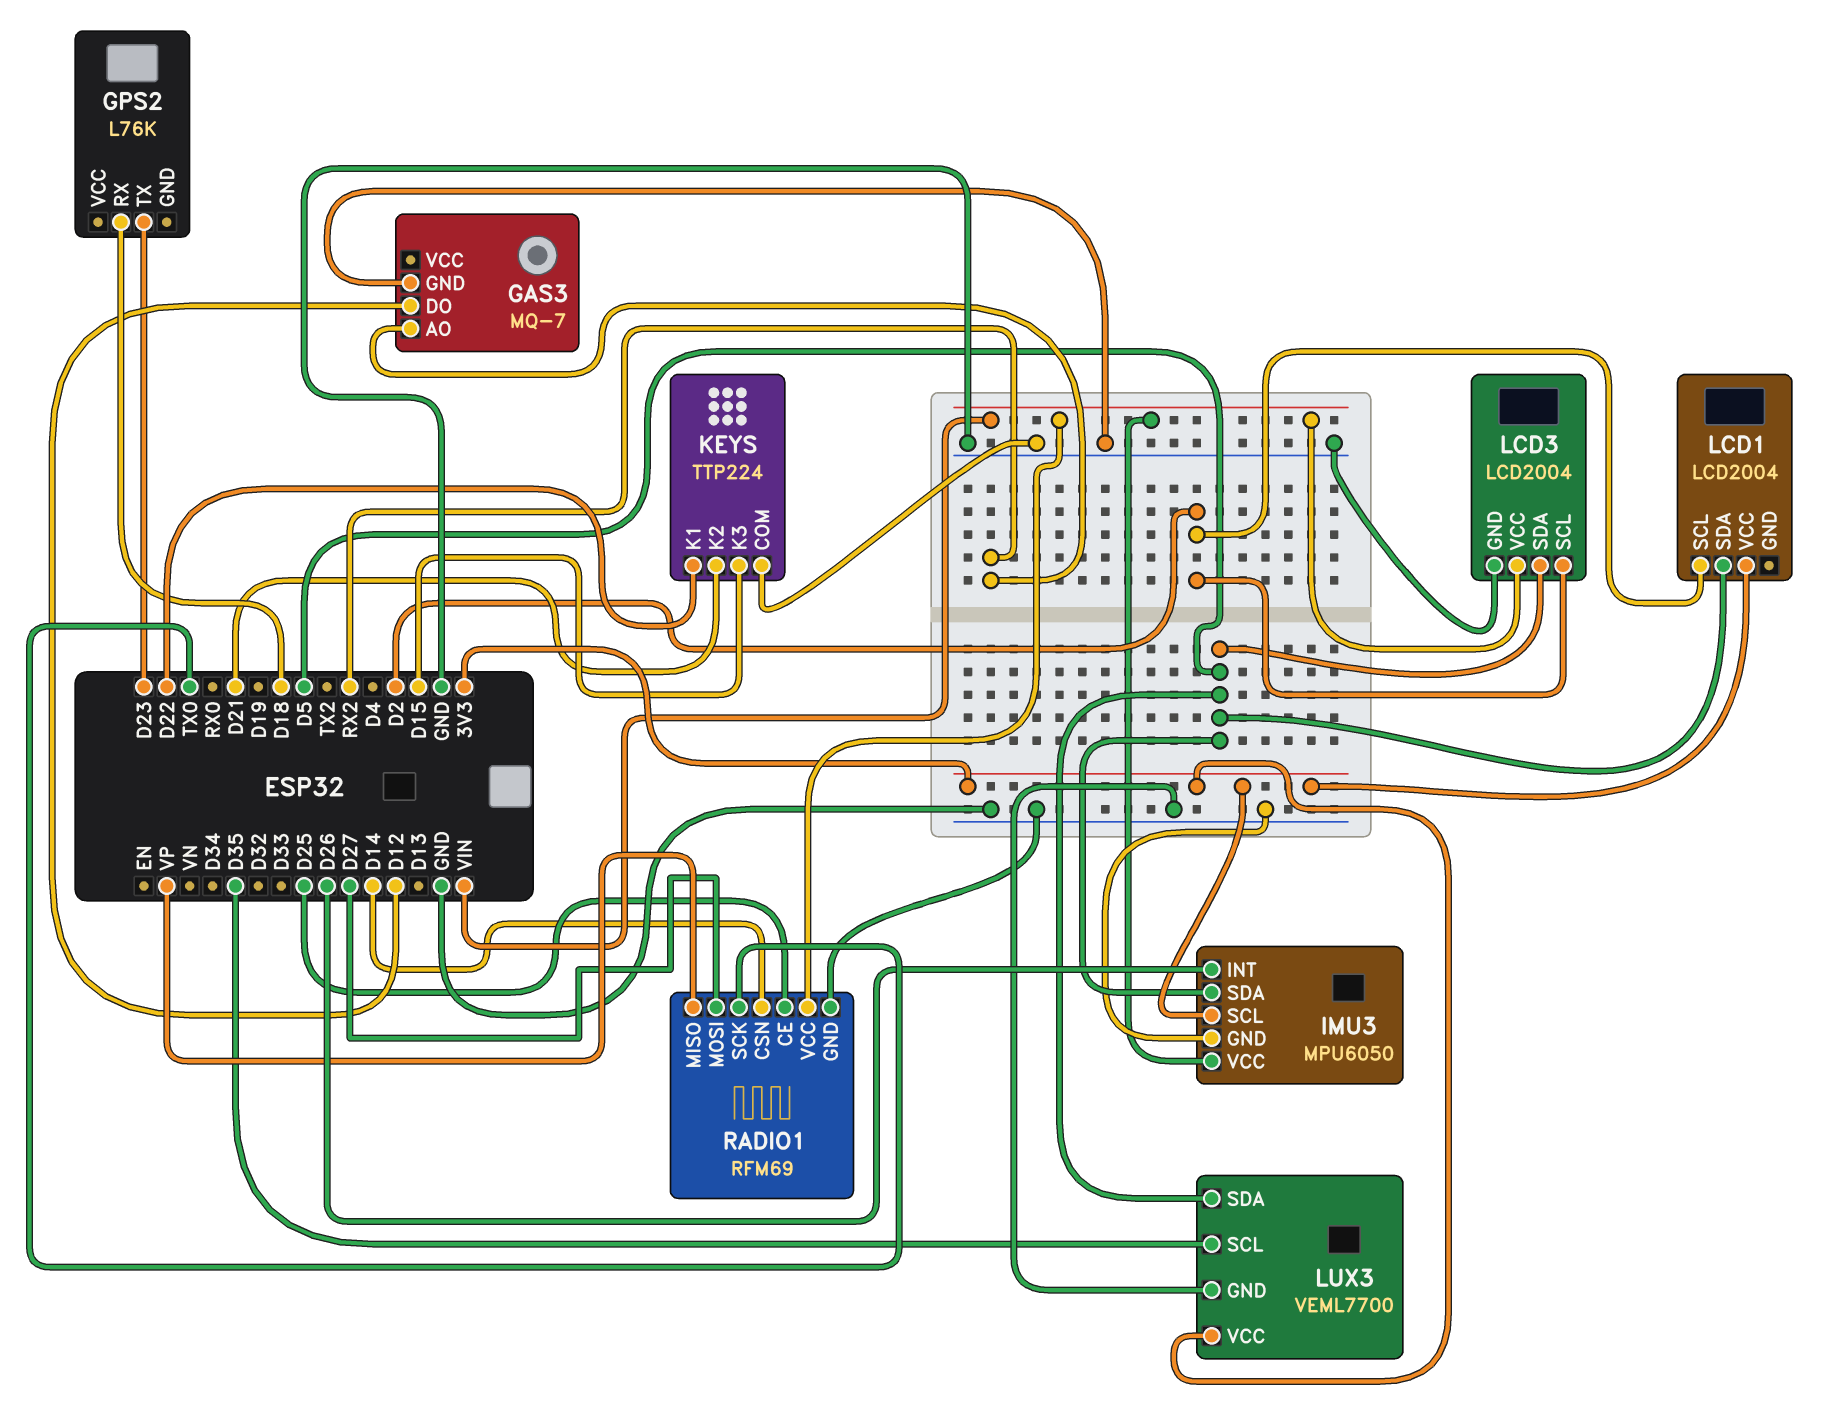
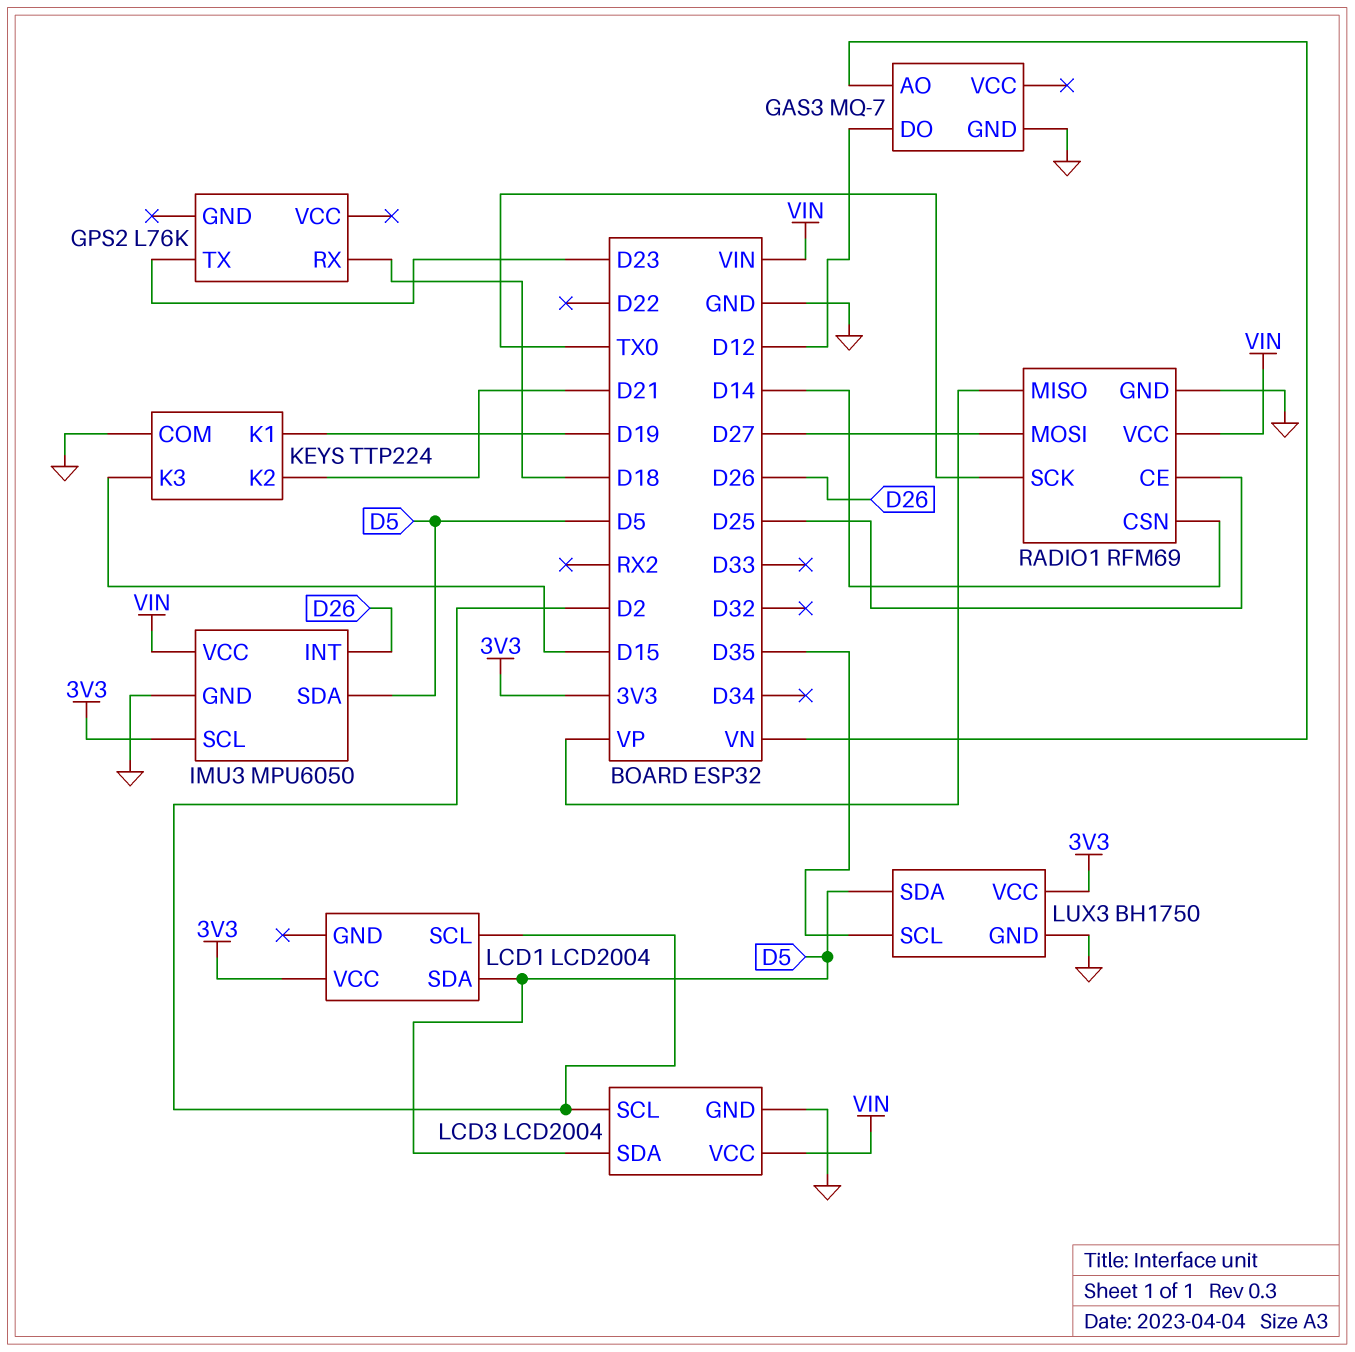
GAS3 pin AO: RX2 -> VN
KEYS pin K1: D22 -> D19
LUX3: VEML7700 -> BH1750

